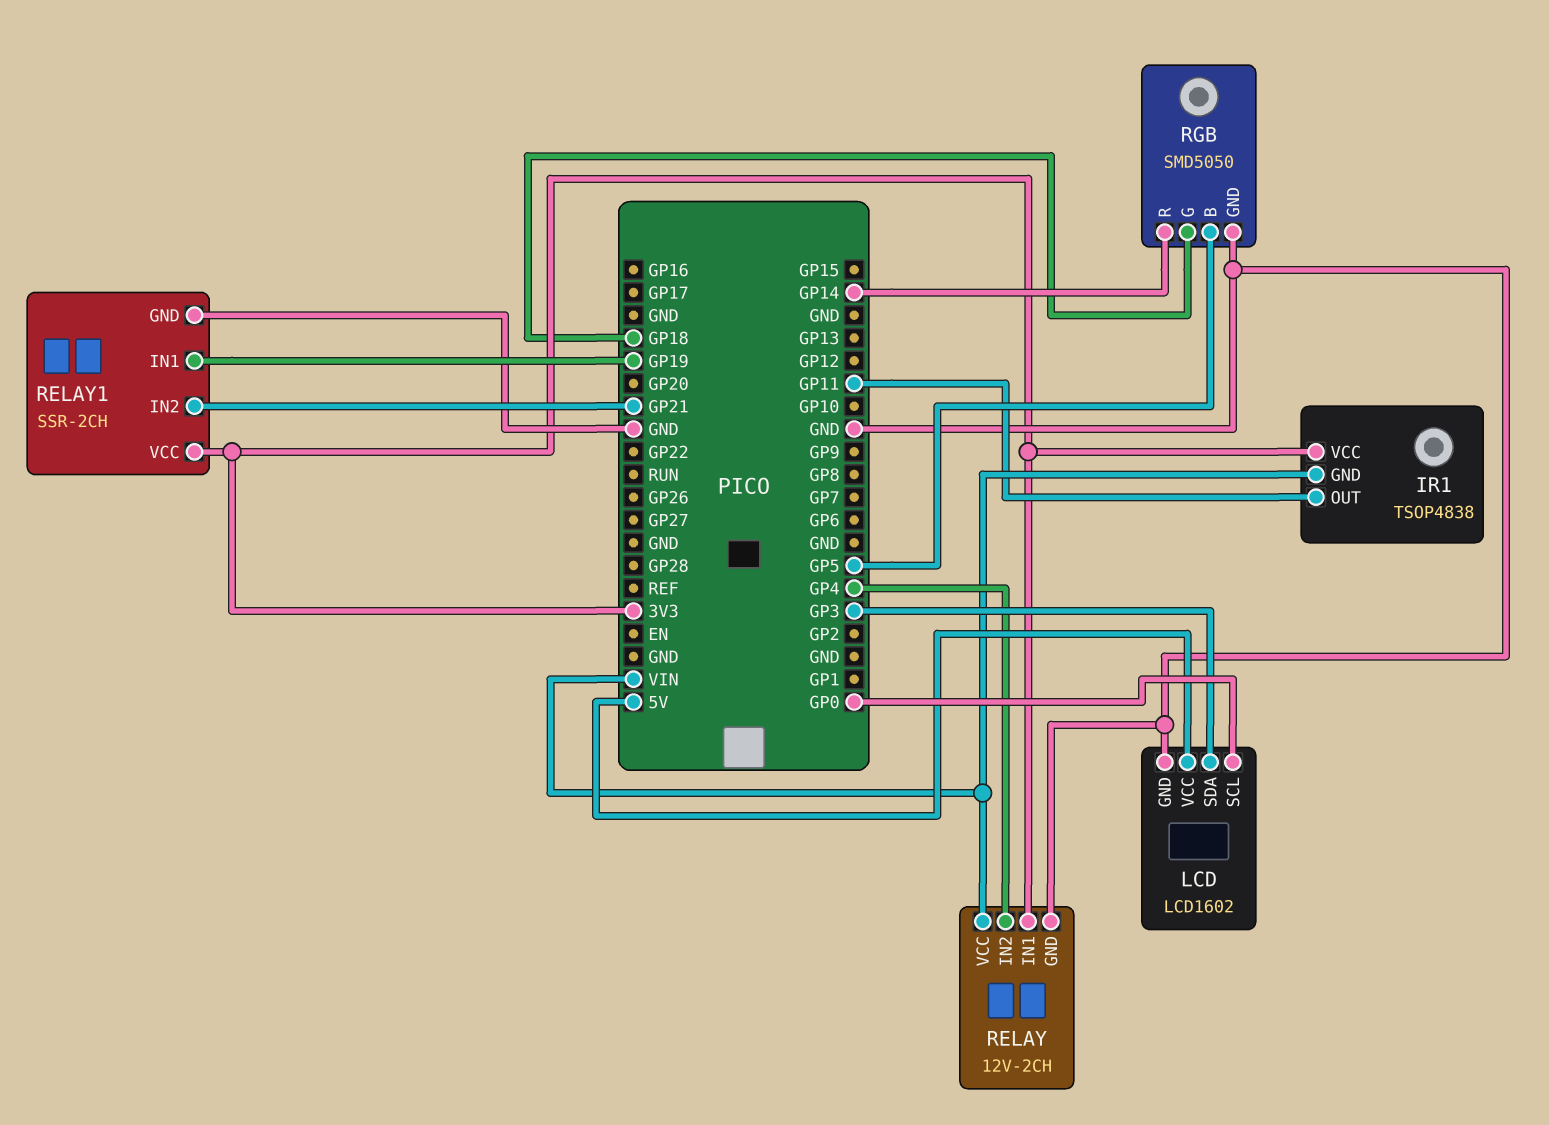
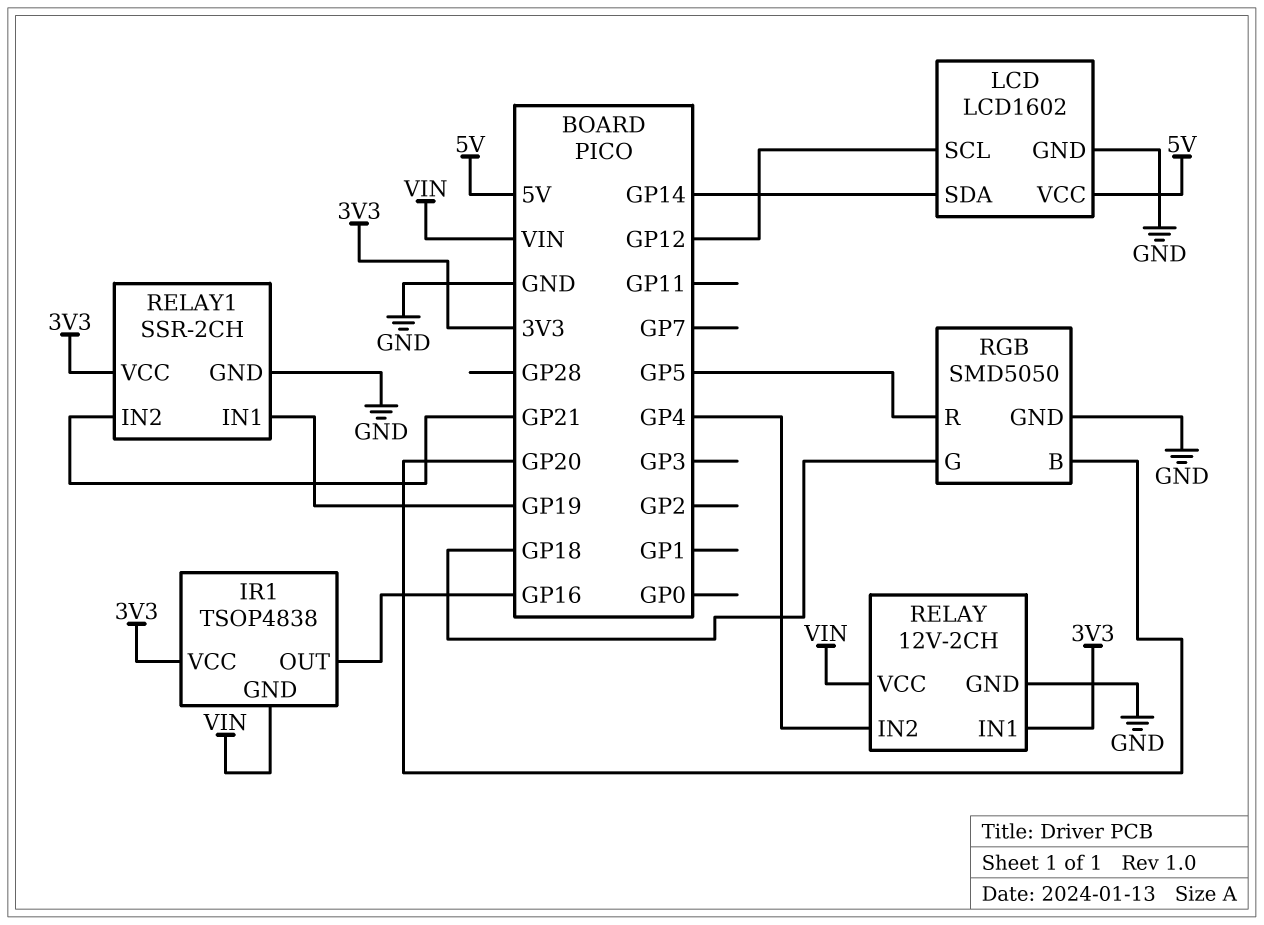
IR1 pin OUT: GP11 -> GP16
LCD pin SCL: GP0 -> GP12
LCD pin SDA: GP3 -> GP14
RGB pin B: GP5 -> GP20
RGB pin R: GP14 -> GP5

